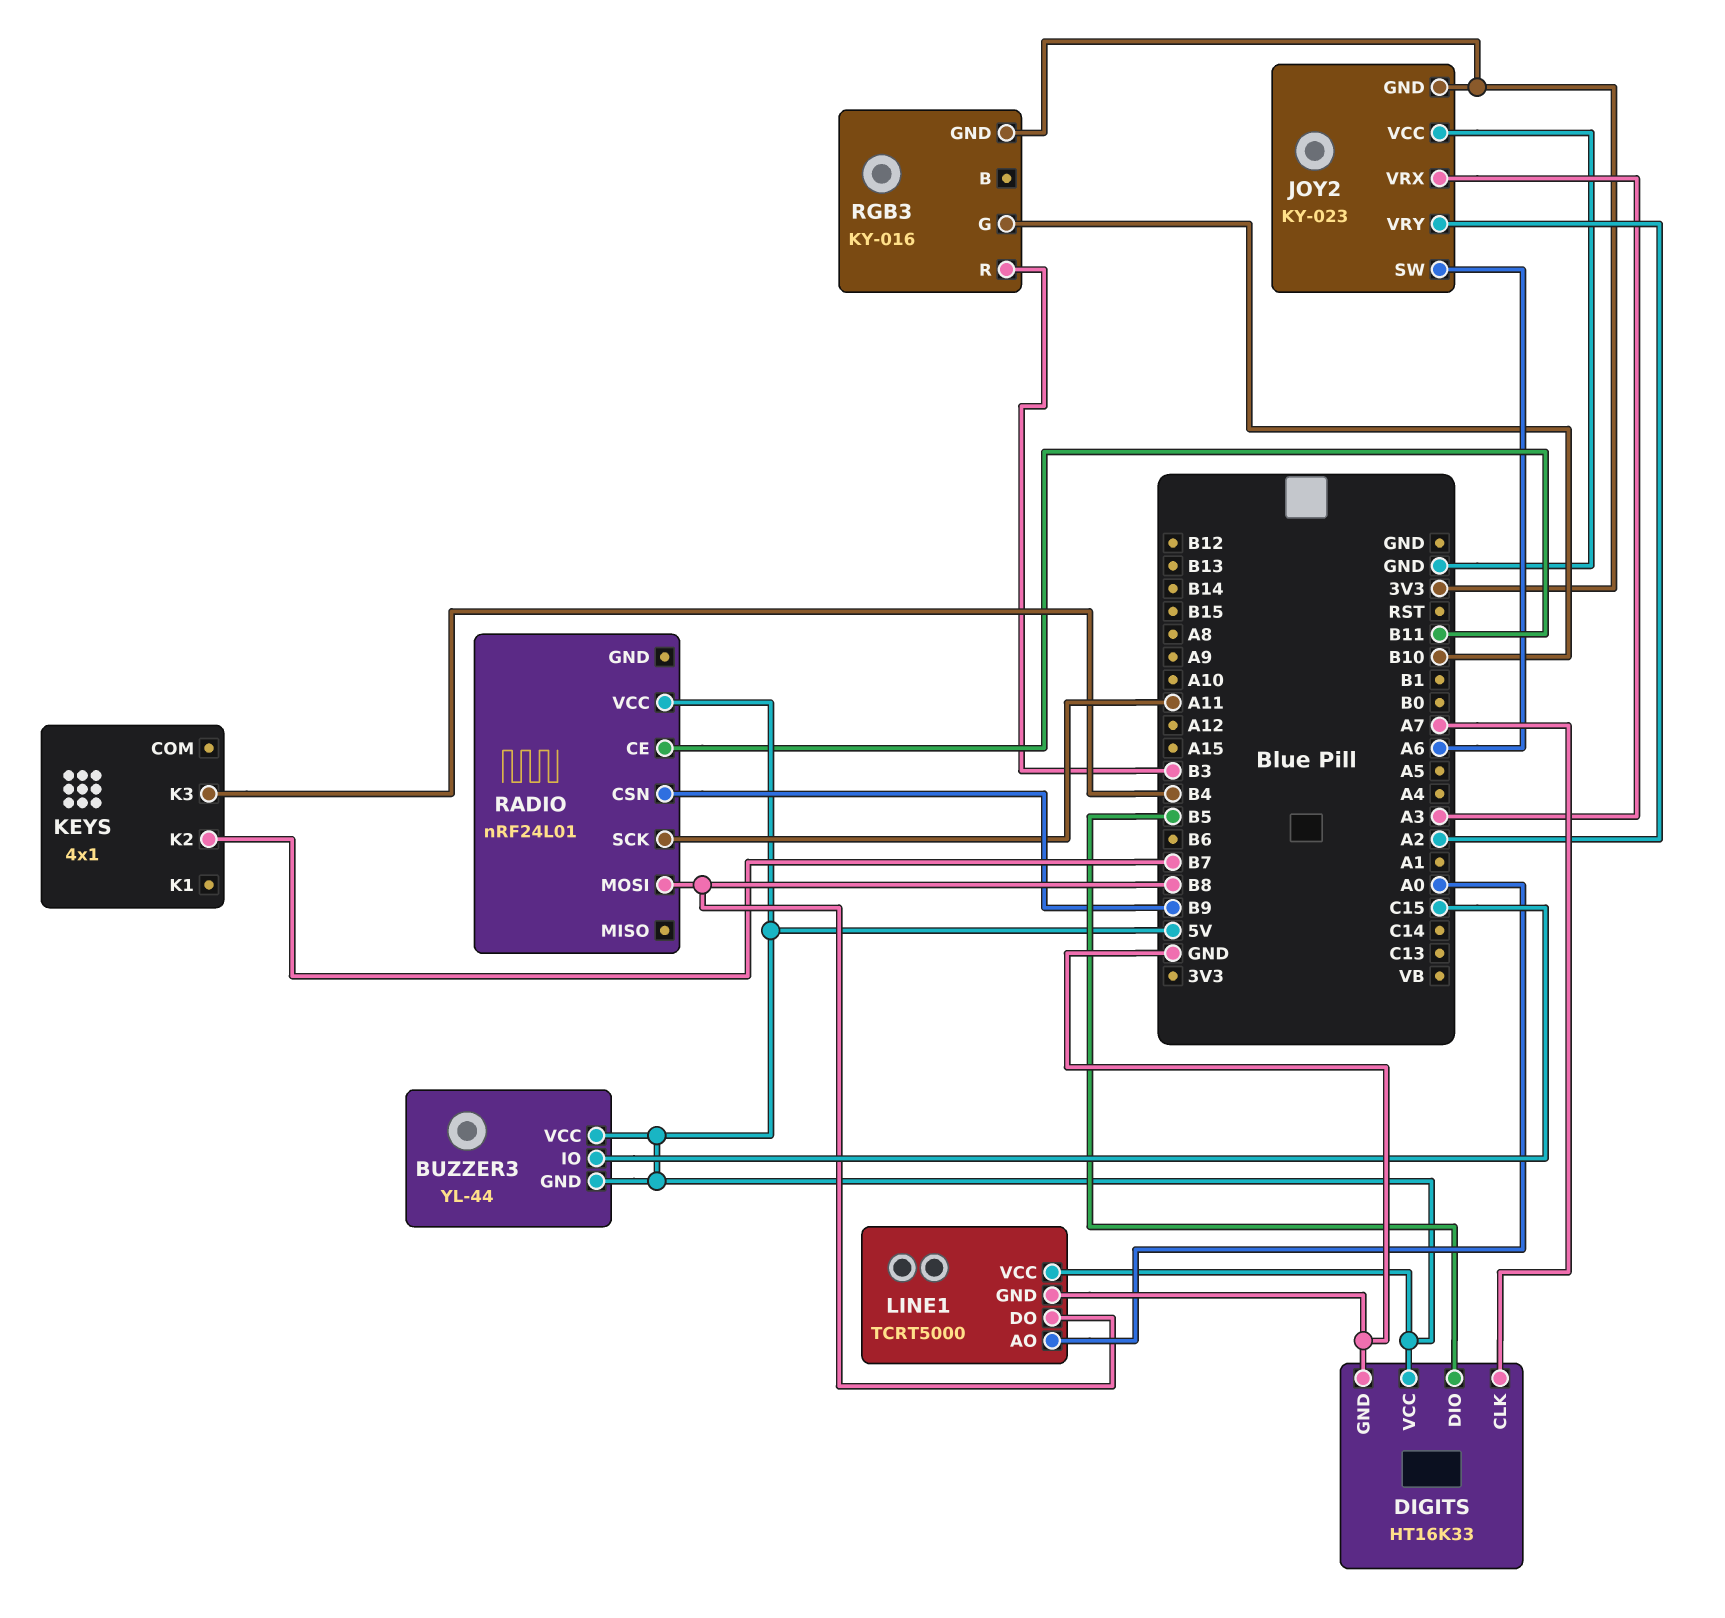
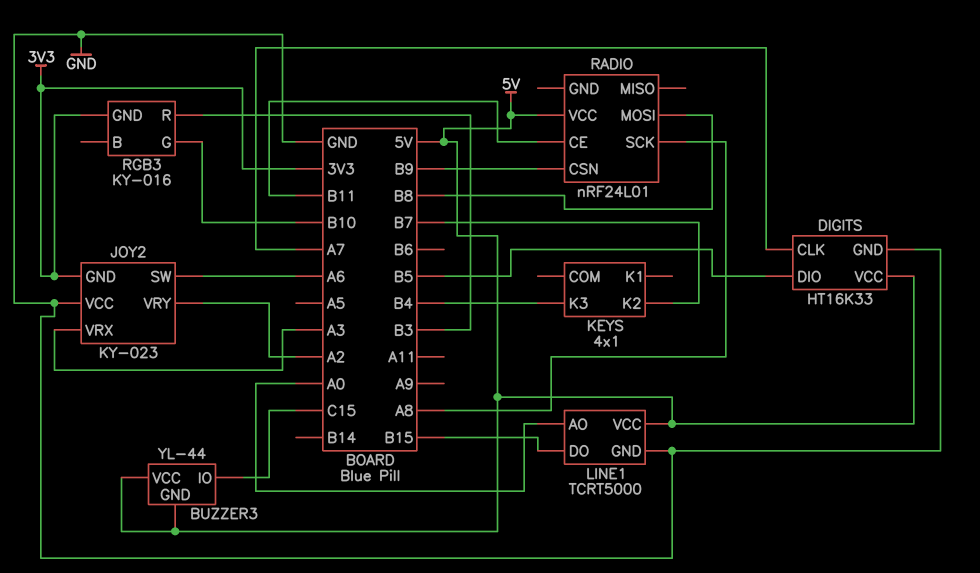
LINE1 pin DO: B8 -> B15
RADIO pin SCK: A11 -> A8

